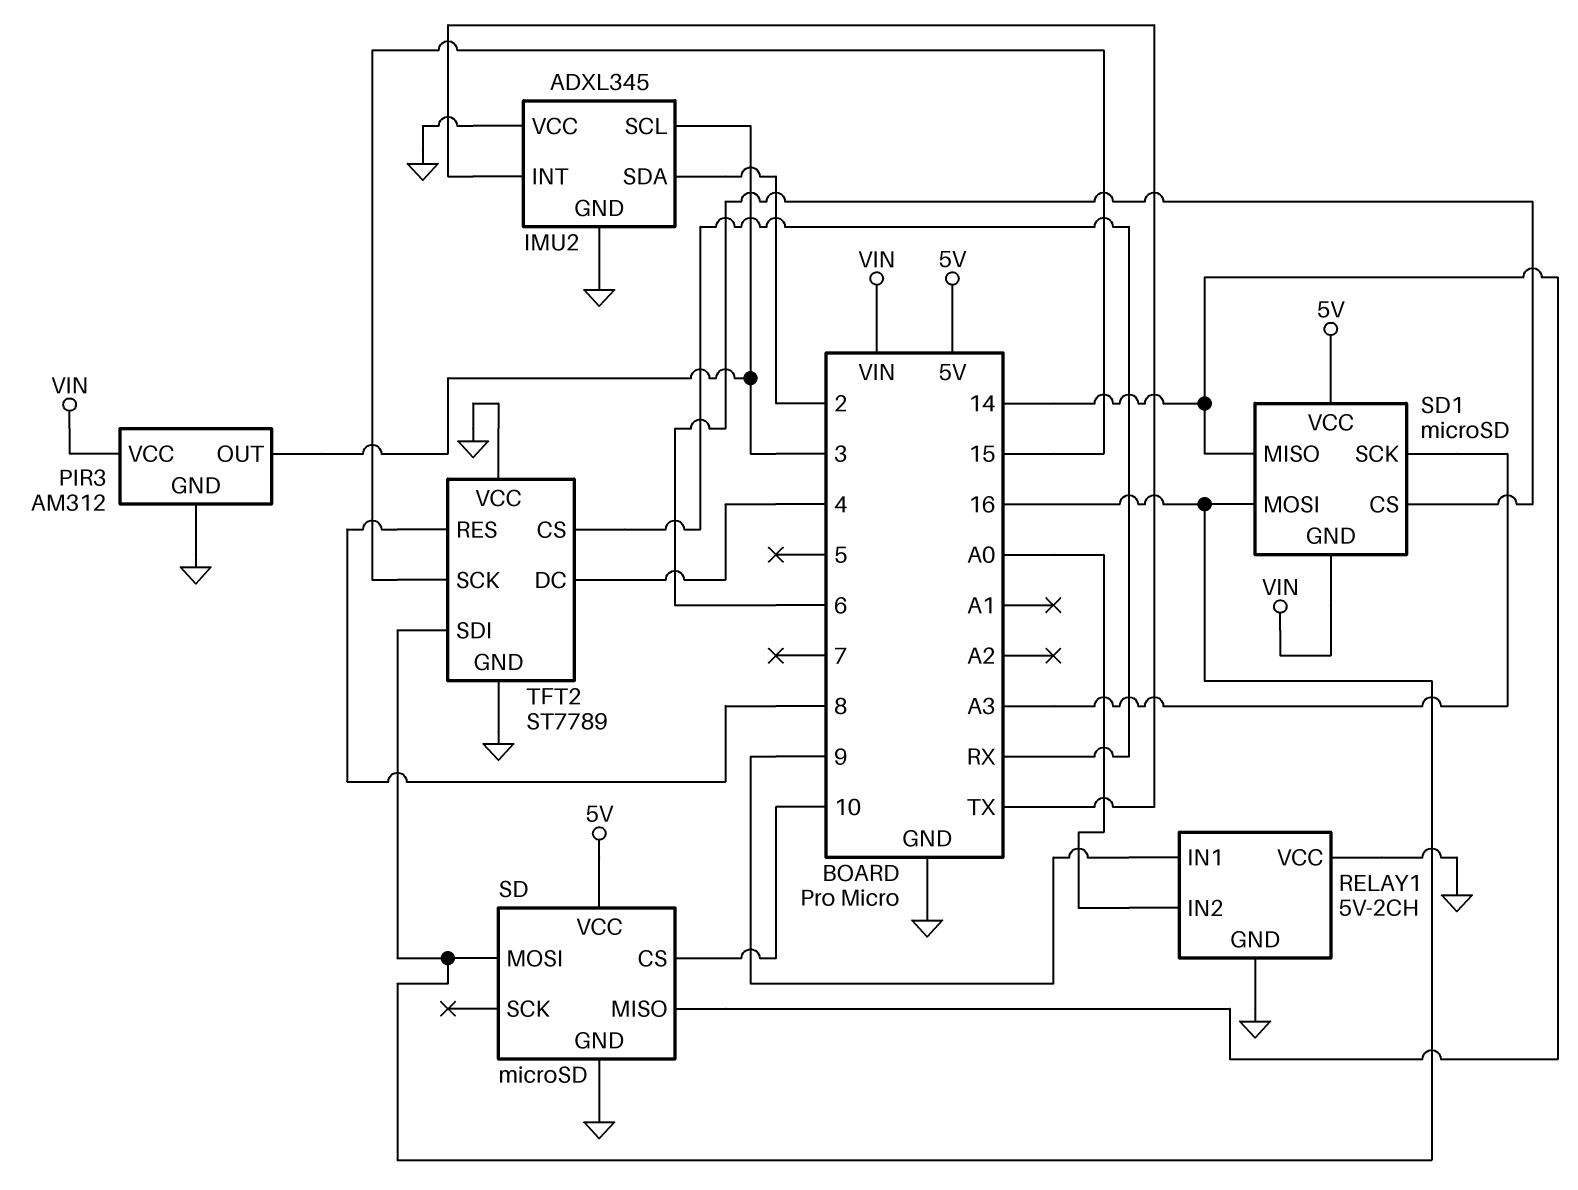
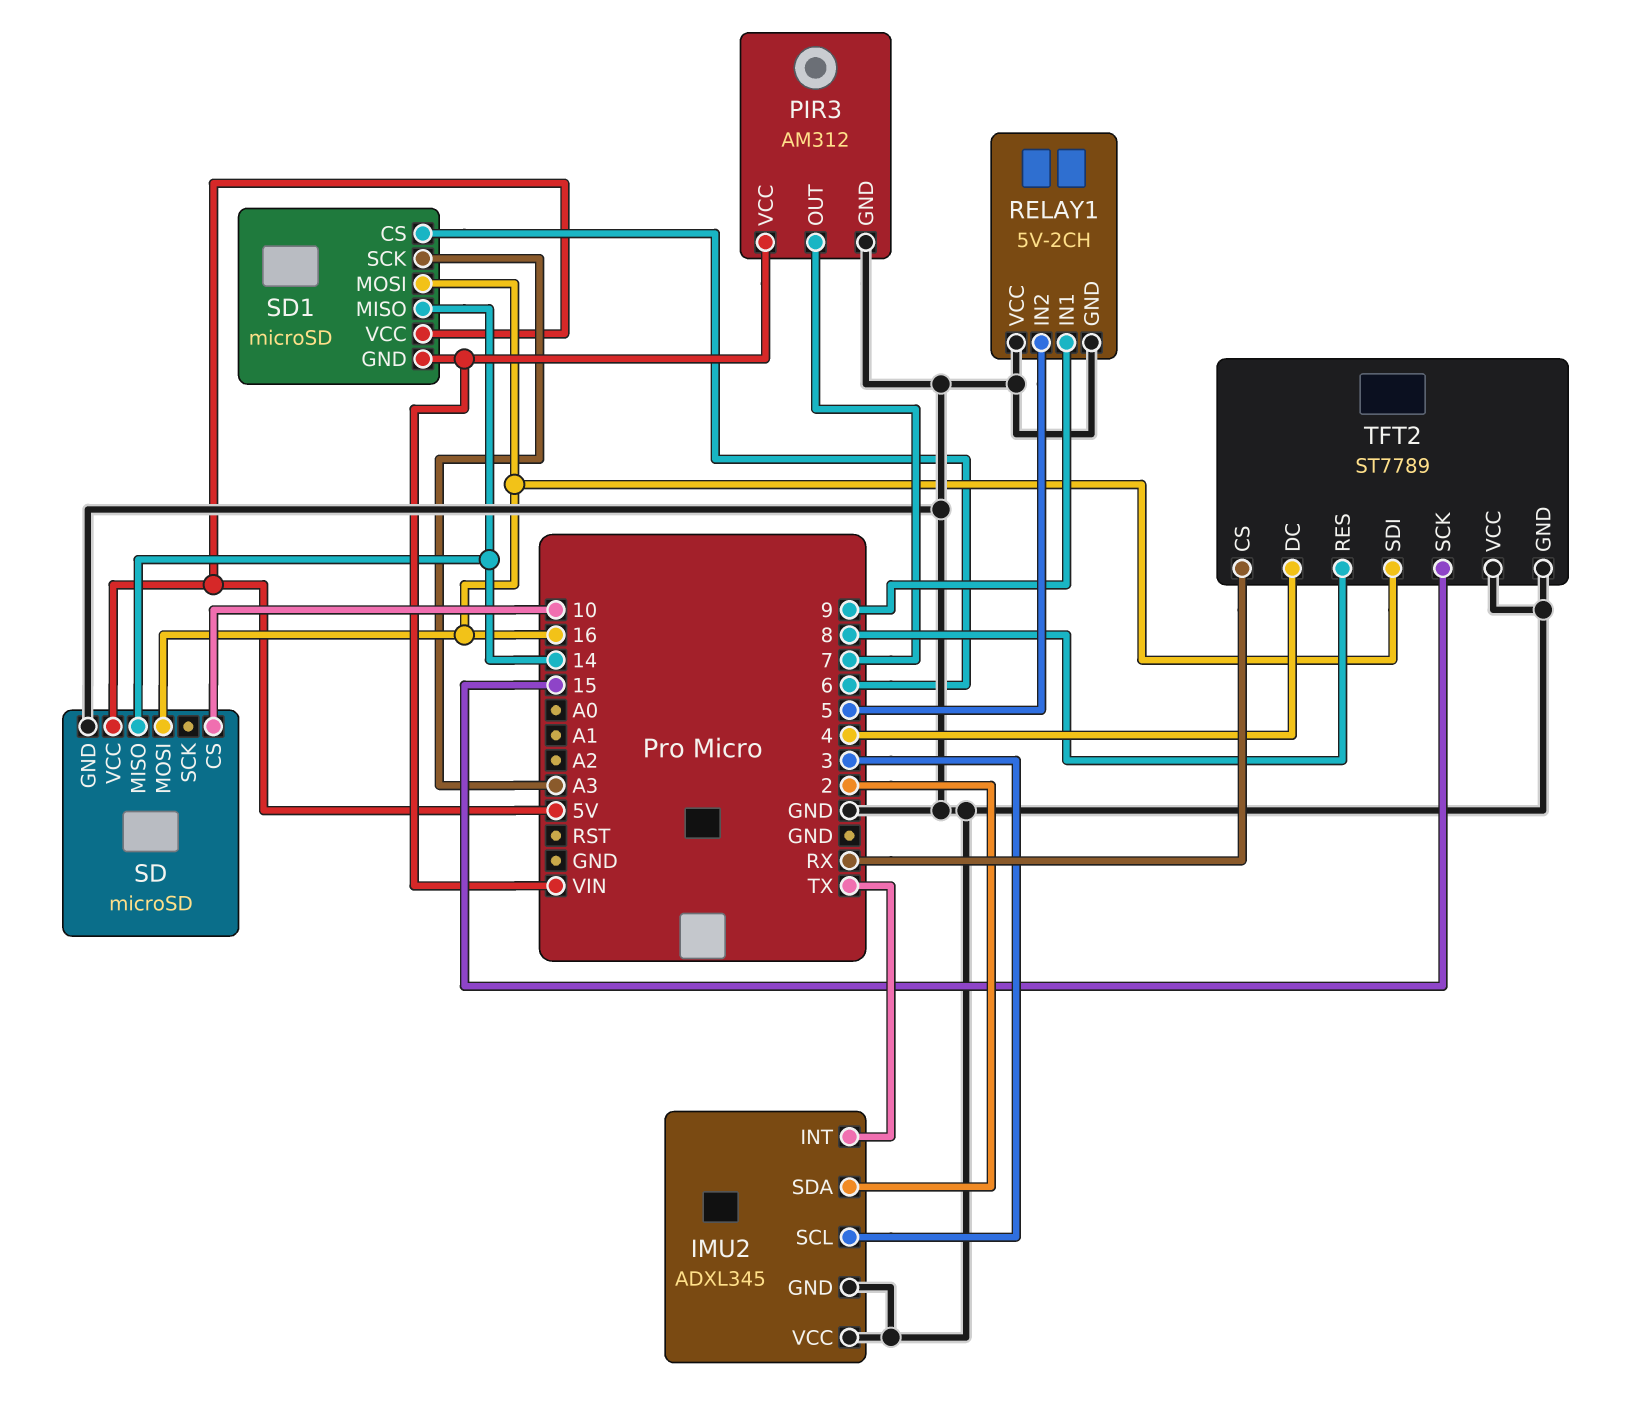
PIR3 pin OUT: 3 -> 7
RELAY1 pin IN2: A0 -> 5

